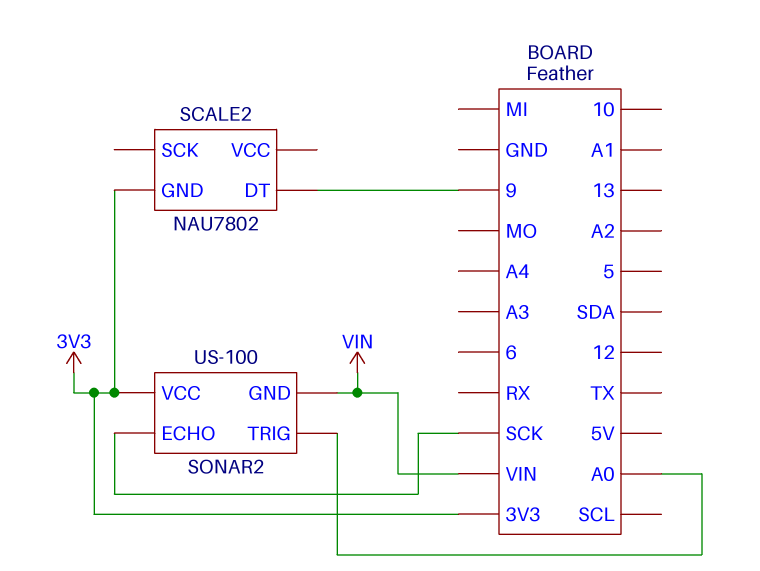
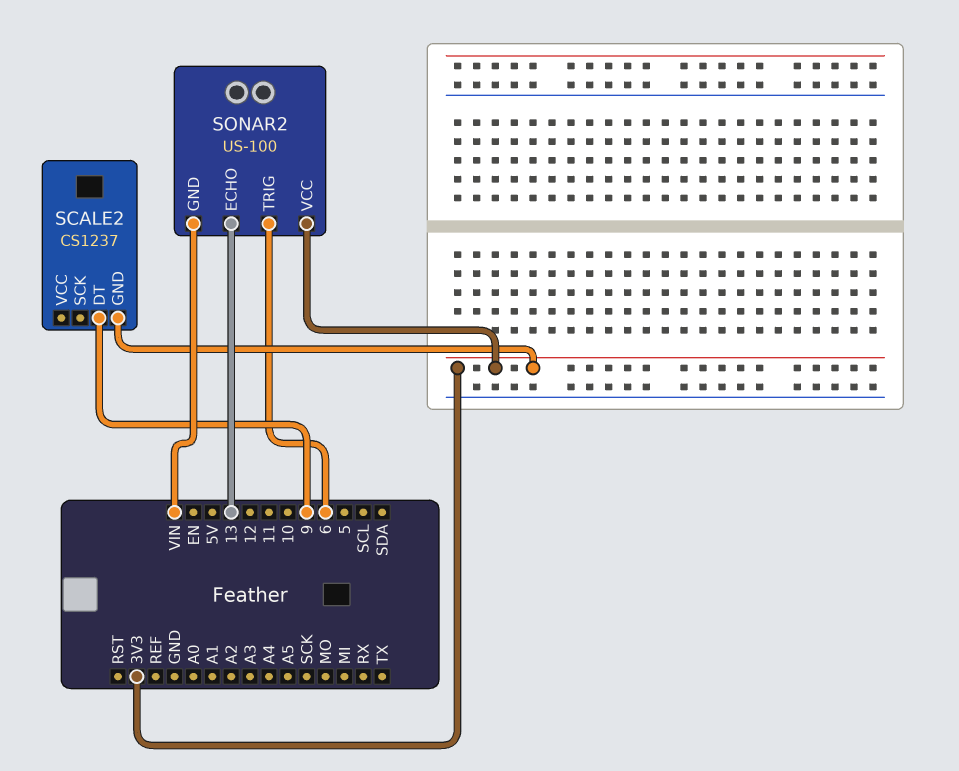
SCALE2: NAU7802 -> CS1237
SONAR2 pin ECHO: SCK -> 13
SONAR2 pin TRIG: A0 -> 6

